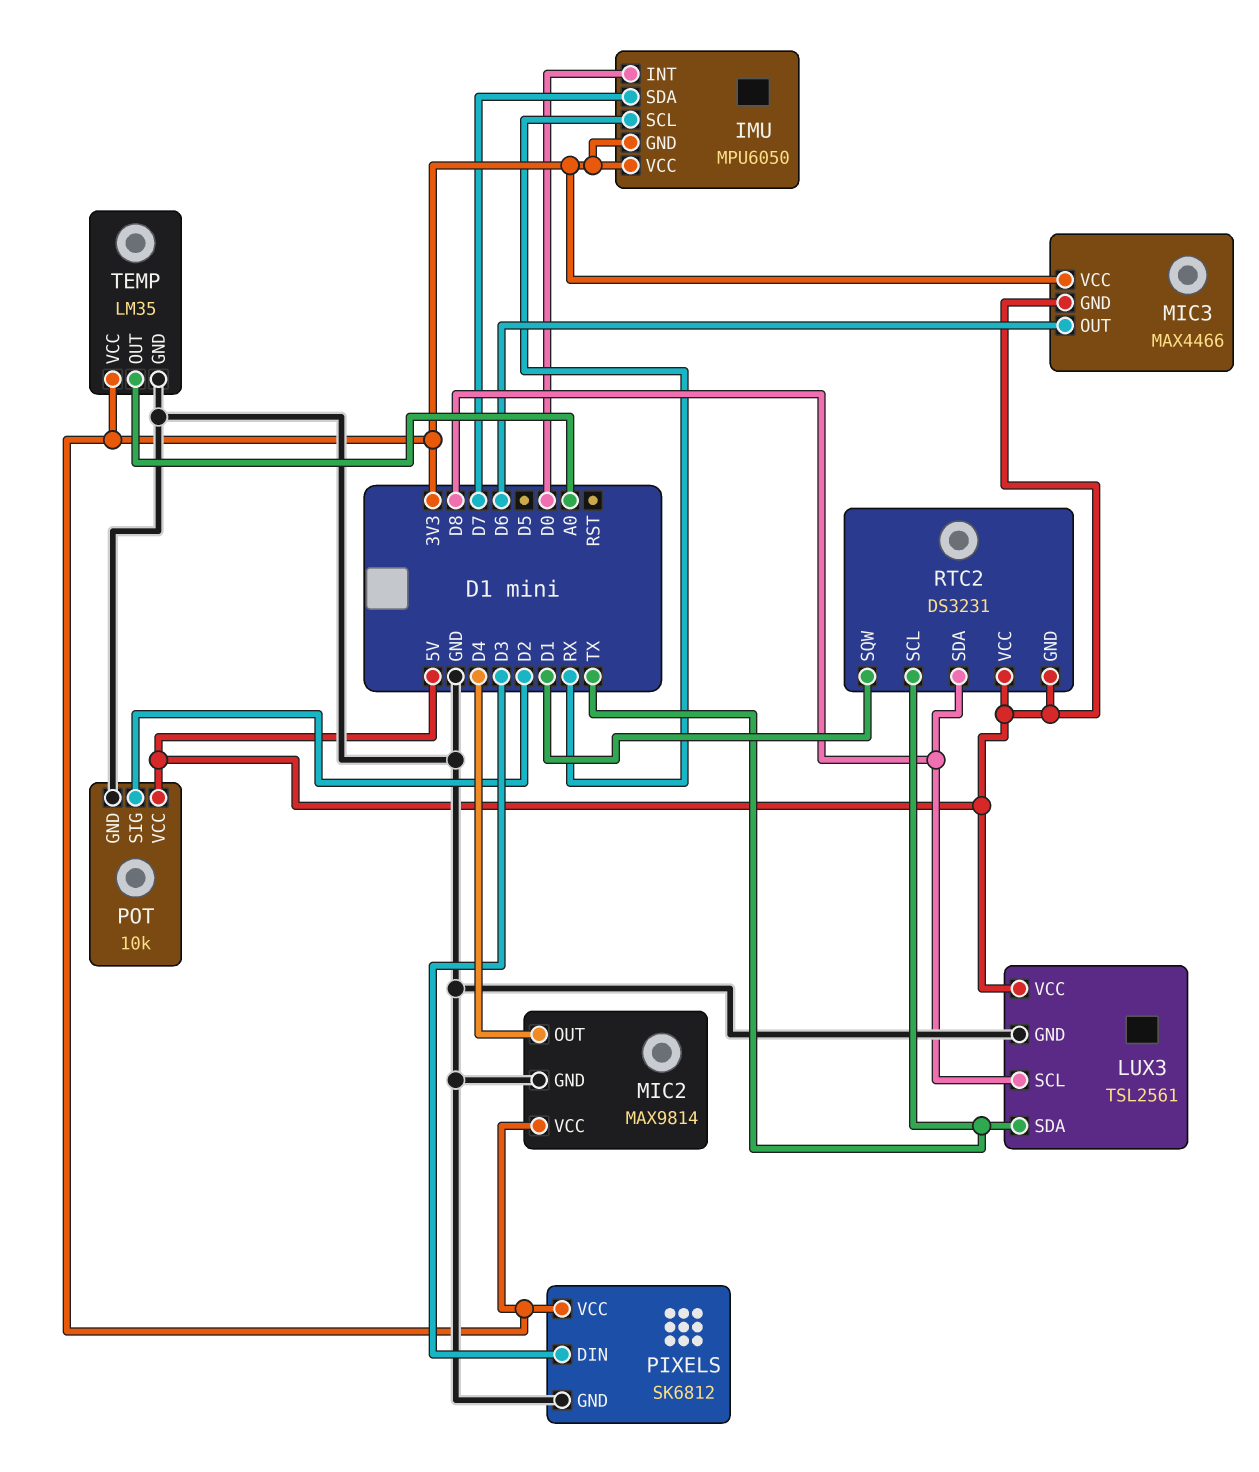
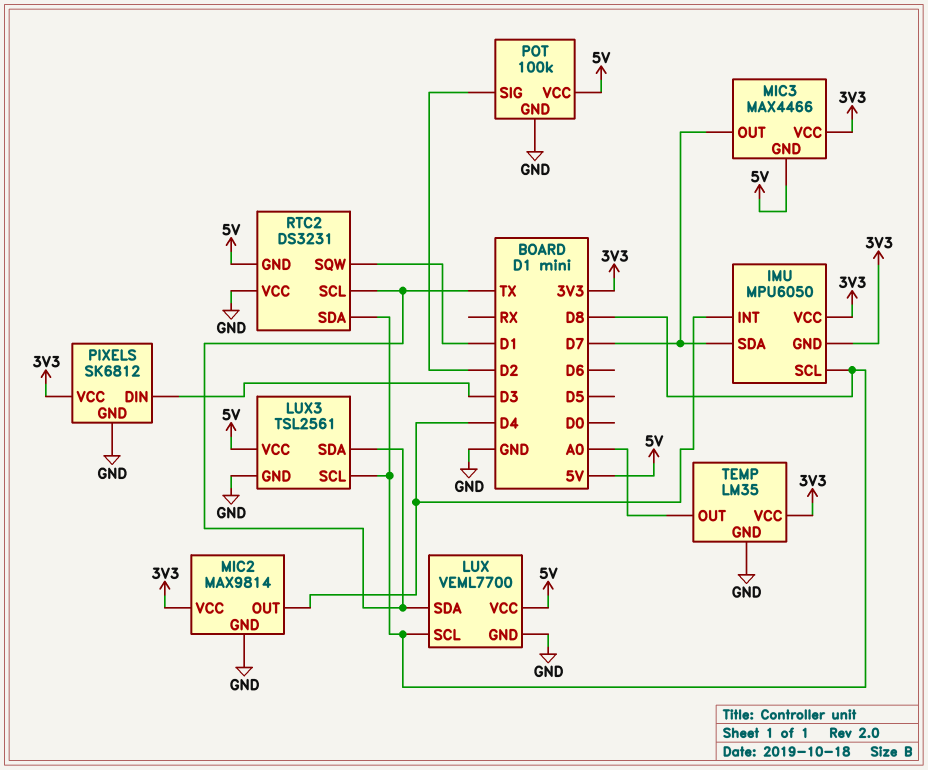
IMU pin INT: D0 -> D4
IMU pin SCL: RX -> D8
LUX: none -> VEML7700
LUX pin GND: none -> GND
LUX pin SCL: none -> D8
LUX pin SDA: none -> TX
LUX pin VCC: none -> 5V
MIC3 pin OUT: D6 -> D7
POT: 10k -> 100k
RTC2 pin VCC: 5V -> GND

